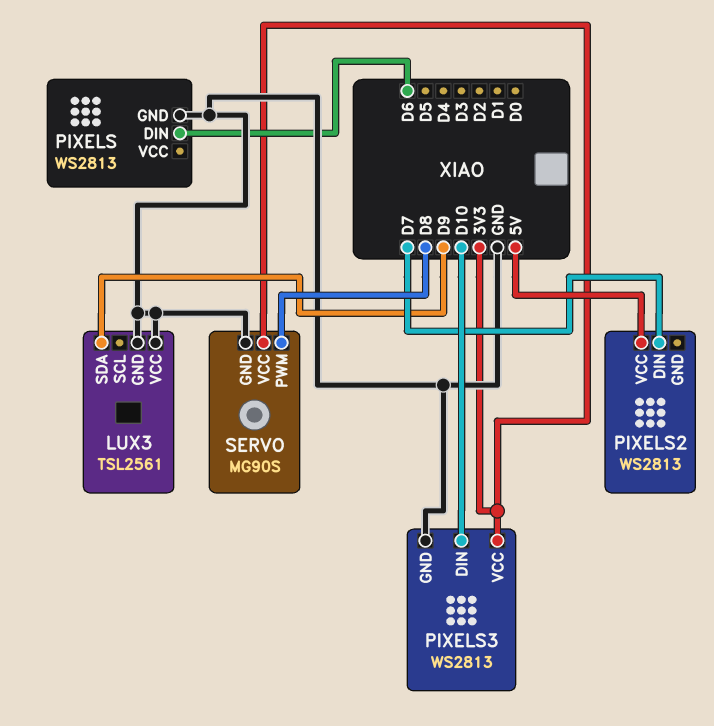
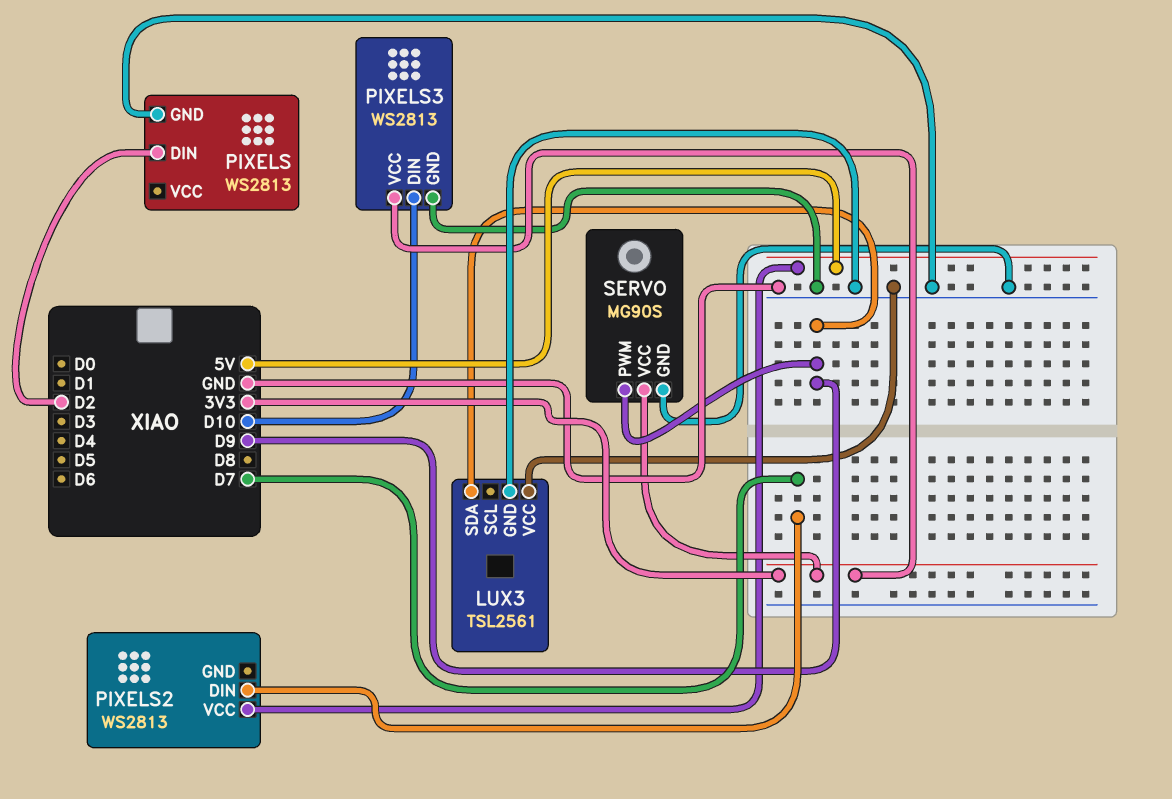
PIXELS pin DIN: D6 -> D2
SERVO pin PWM: D8 -> D9

